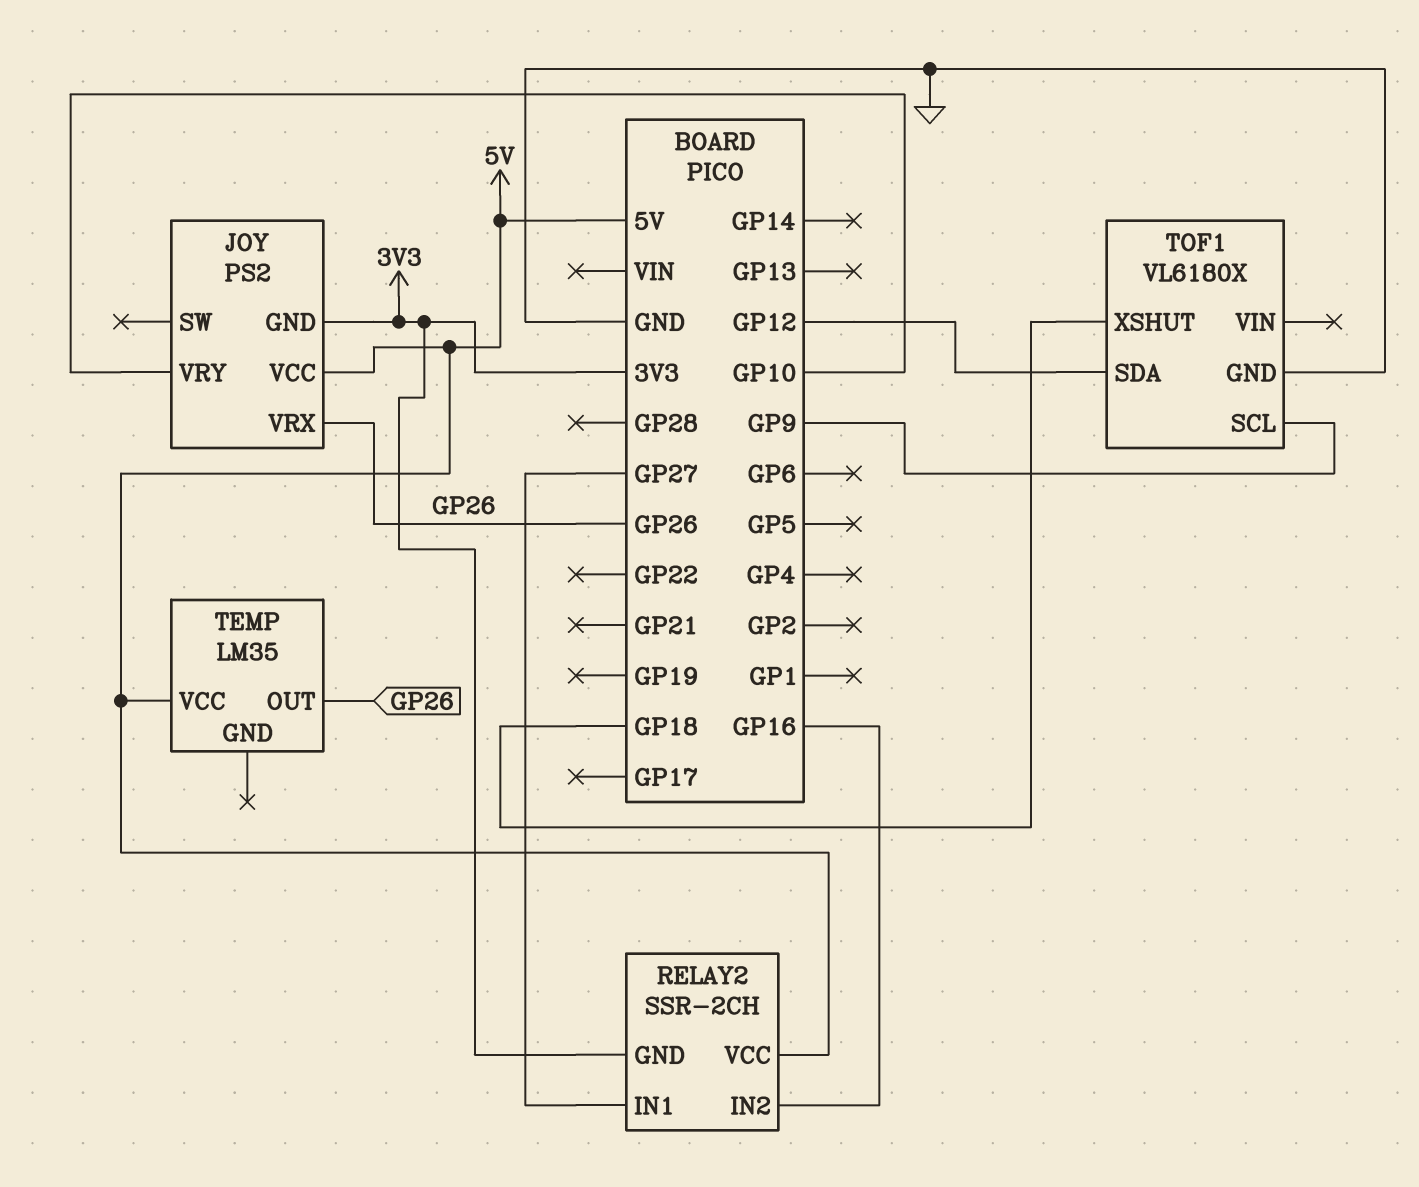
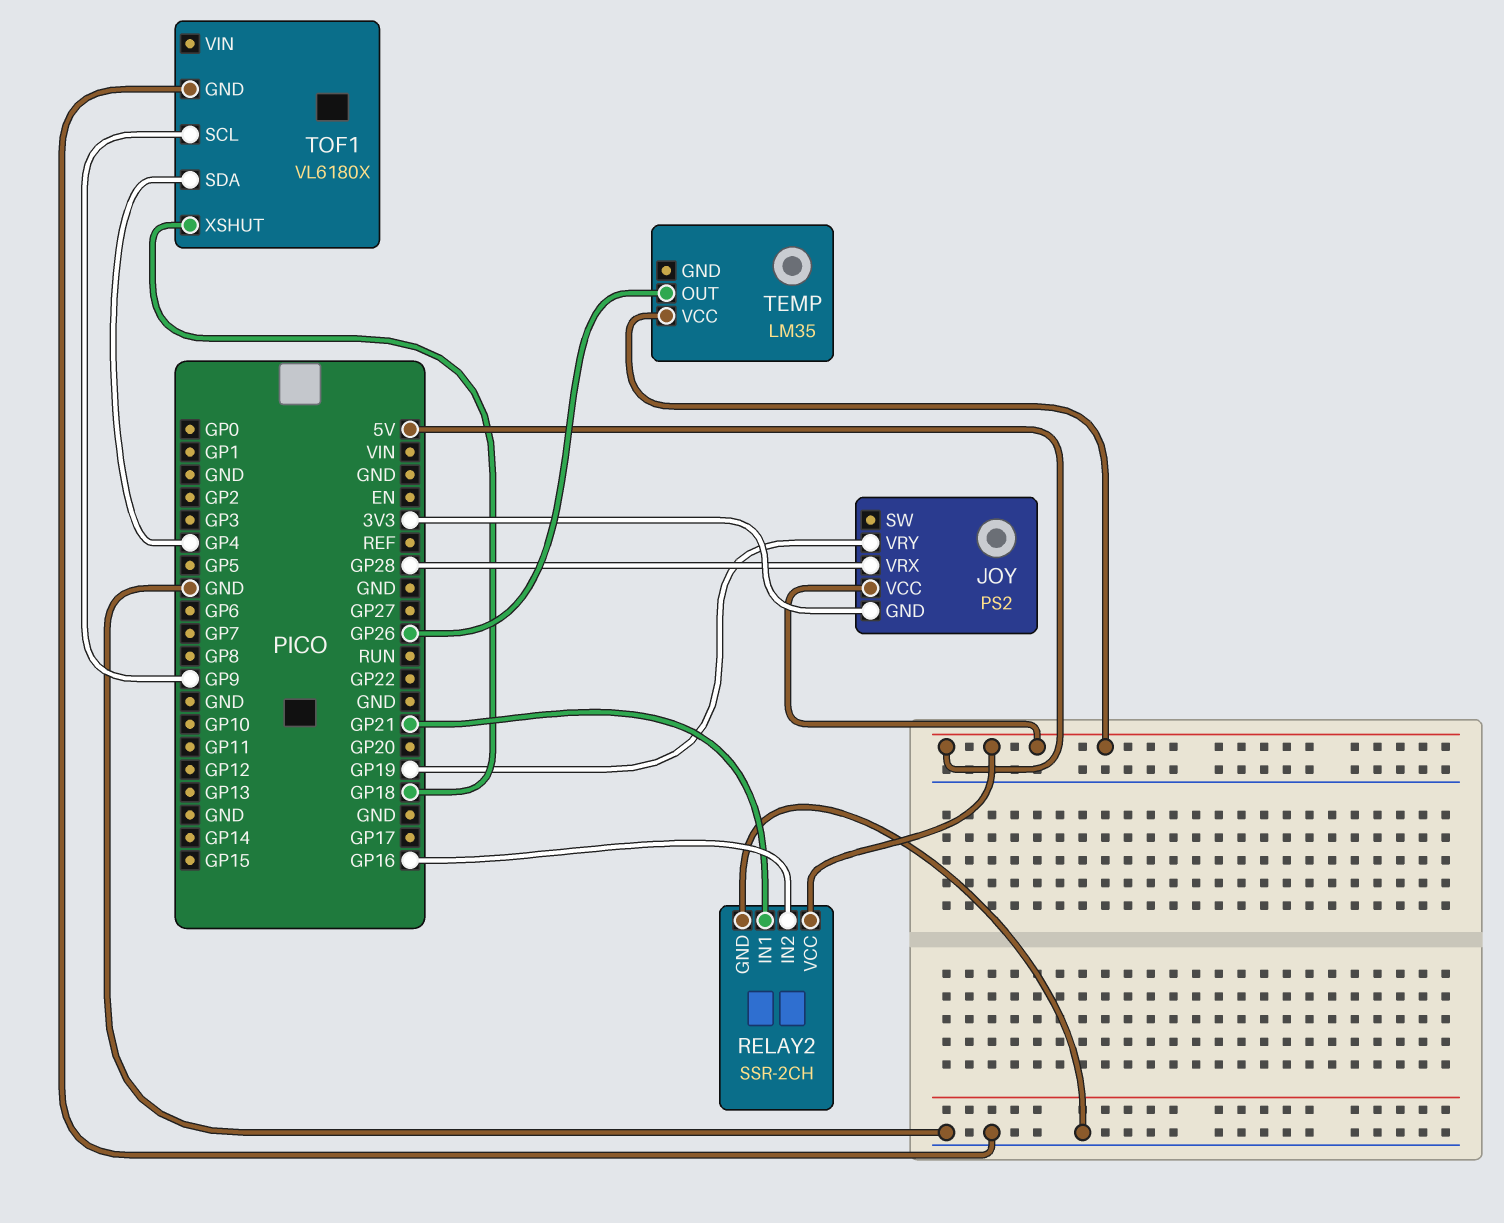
JOY pin VRX: GP26 -> GP28
JOY pin VRY: GP10 -> GP19
RELAY2 pin GND: 3V3 -> GND
RELAY2 pin IN1: GP27 -> GP21
TOF1 pin SDA: GP12 -> GP4

